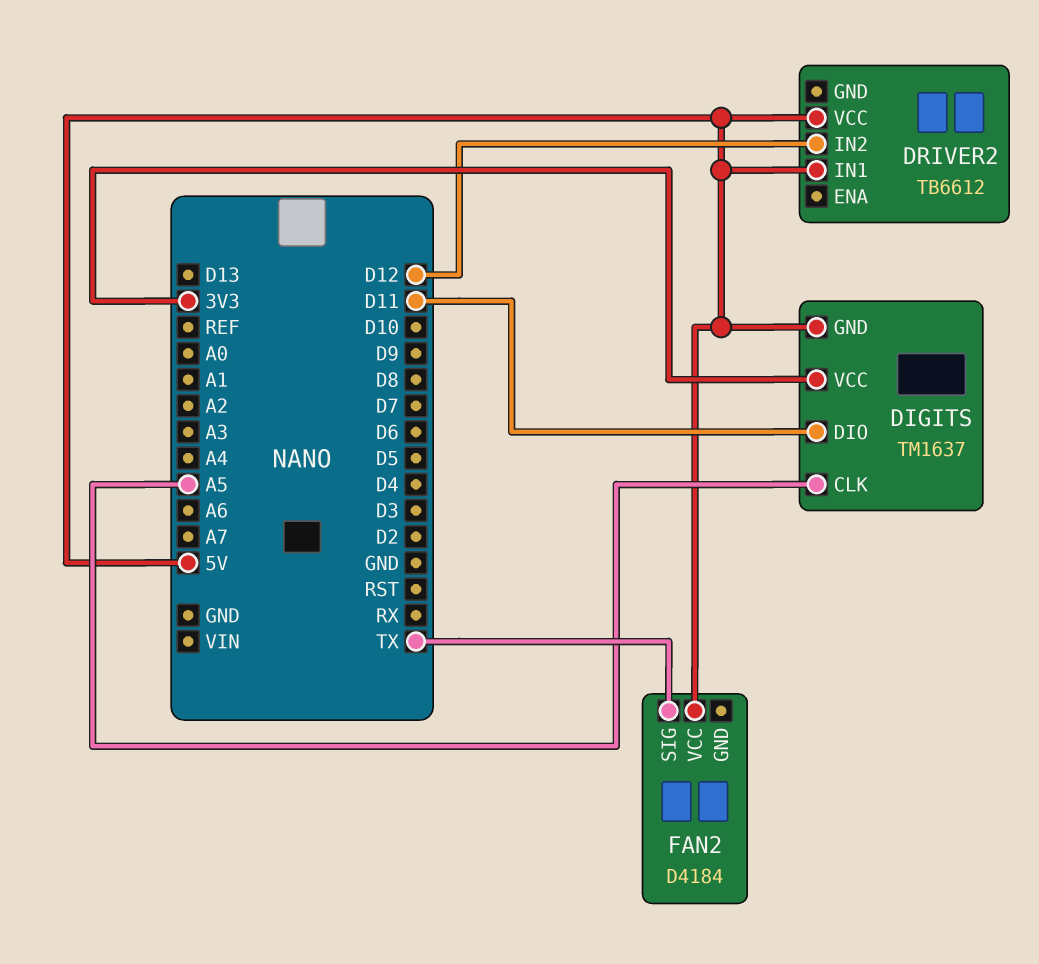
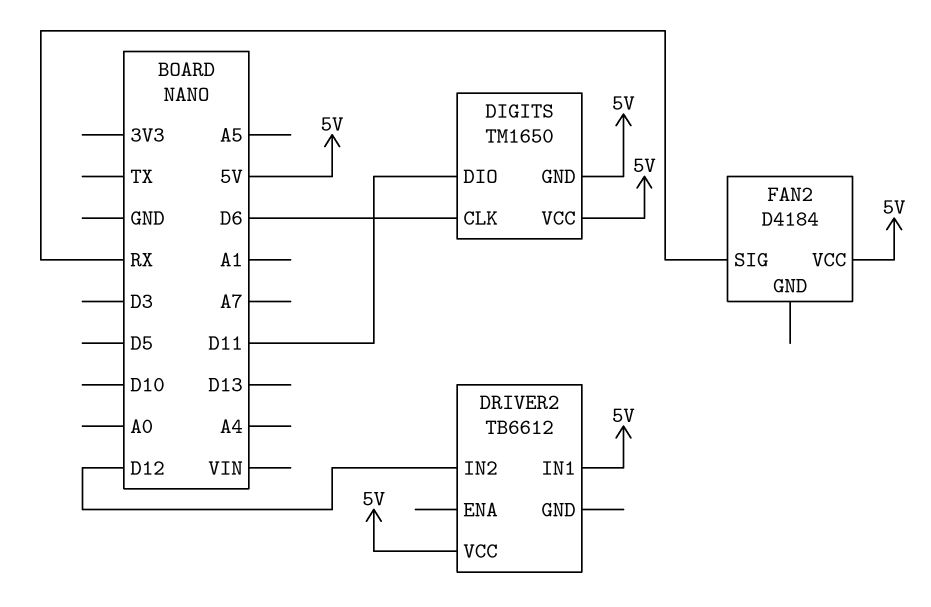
DIGITS: TM1637 -> TM1650
DIGITS pin CLK: A5 -> D6
DIGITS pin VCC: 3V3 -> 5V
FAN2 pin SIG: TX -> RX

